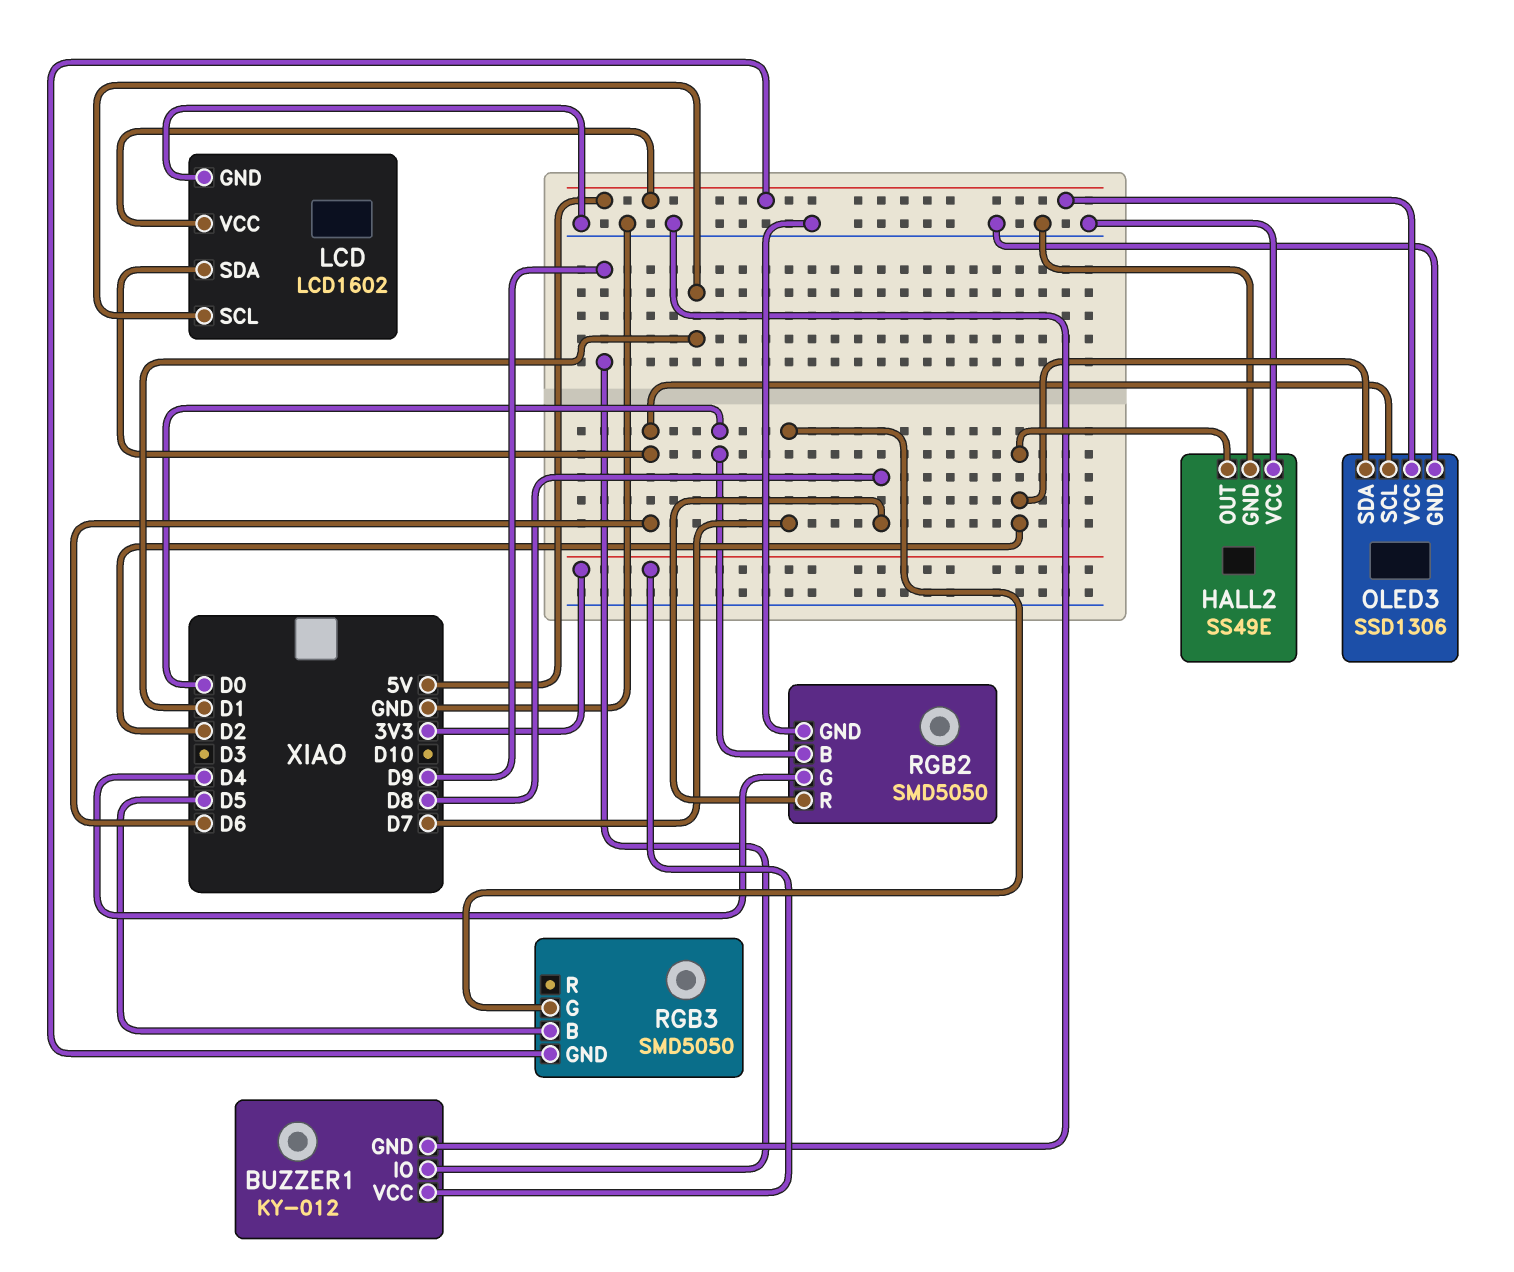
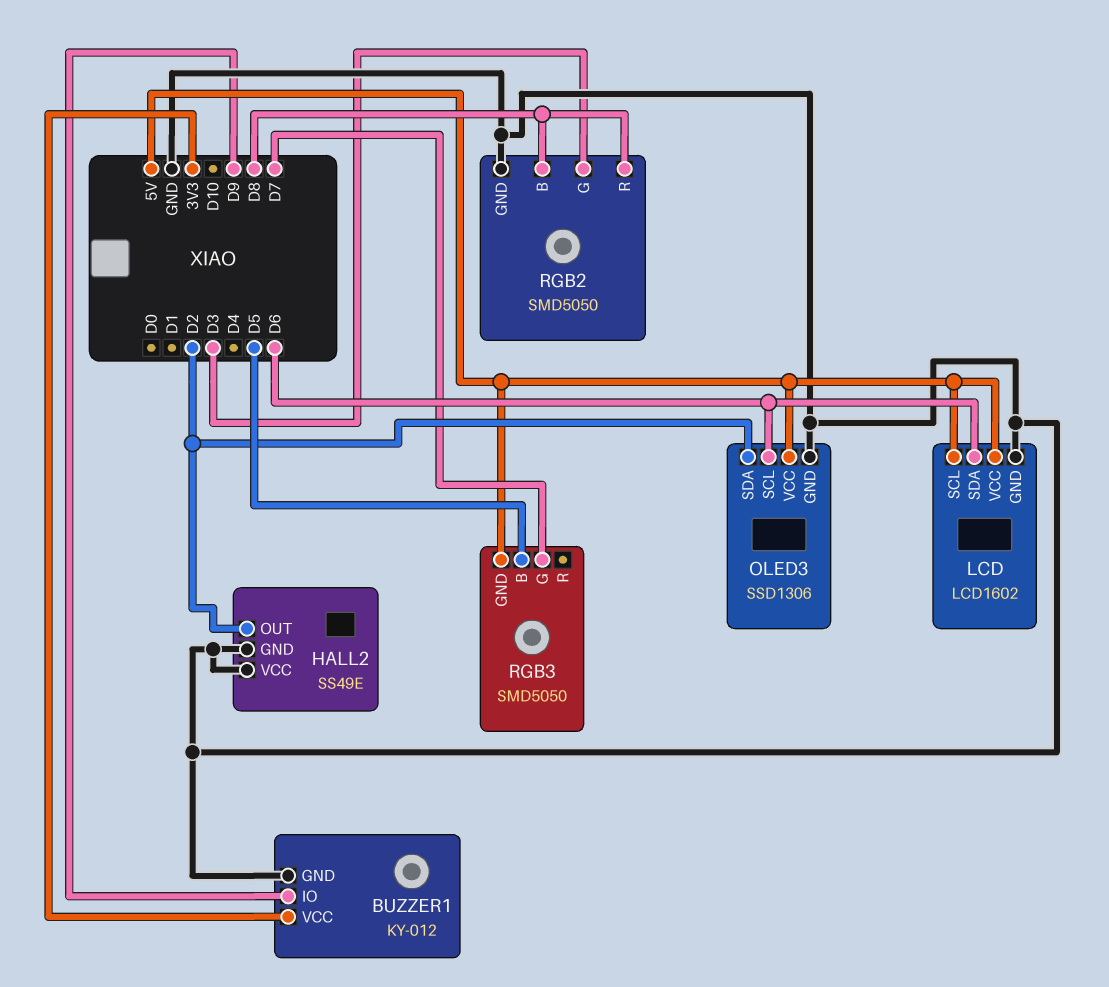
LCD pin SCL: D1 -> 5V
RGB2 pin B: D0 -> D8
RGB2 pin G: D4 -> D3

